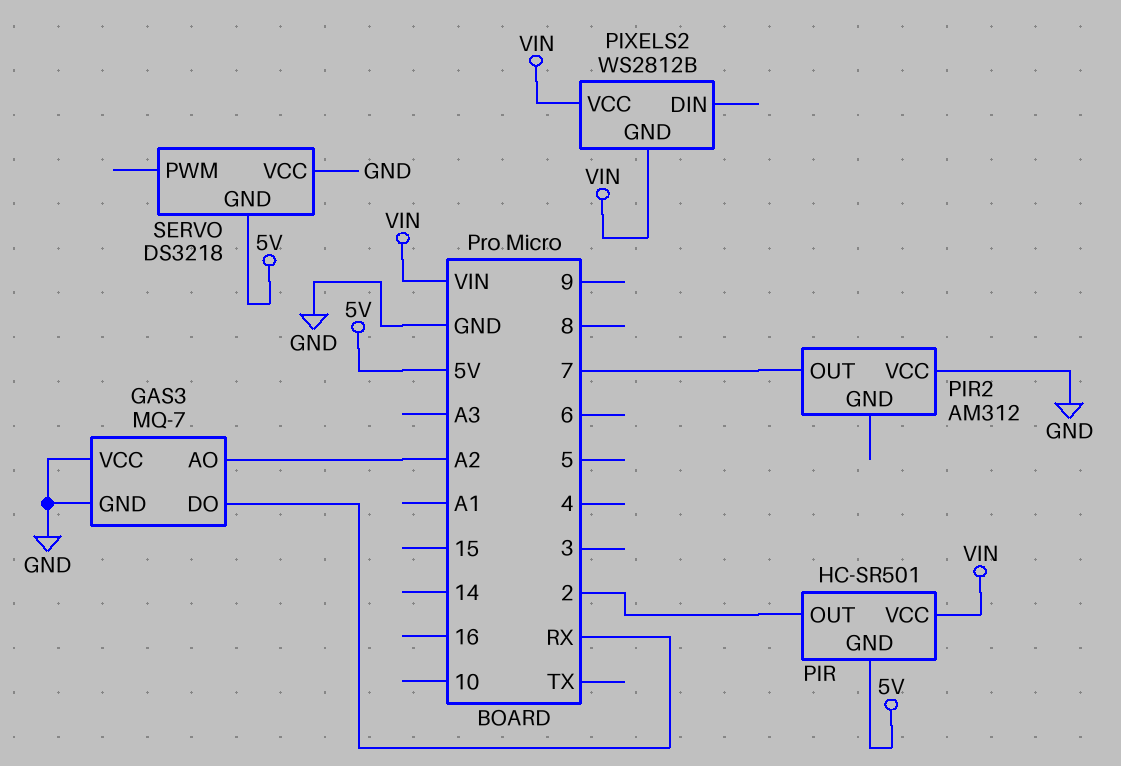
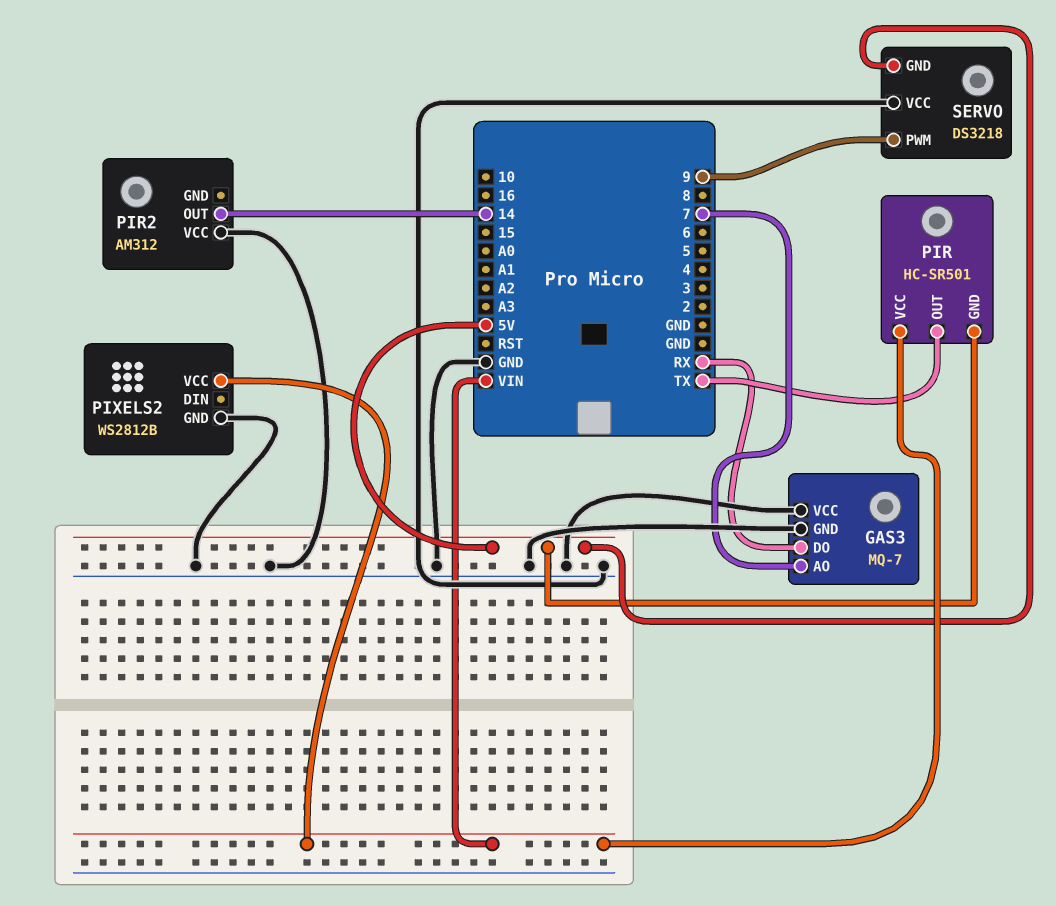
GAS3 pin AO: A2 -> 7
PIR pin OUT: 2 -> TX
PIR2 pin OUT: 7 -> 14
PIXELS2 pin GND: VIN -> GND
SERVO pin PWM: none -> 9

